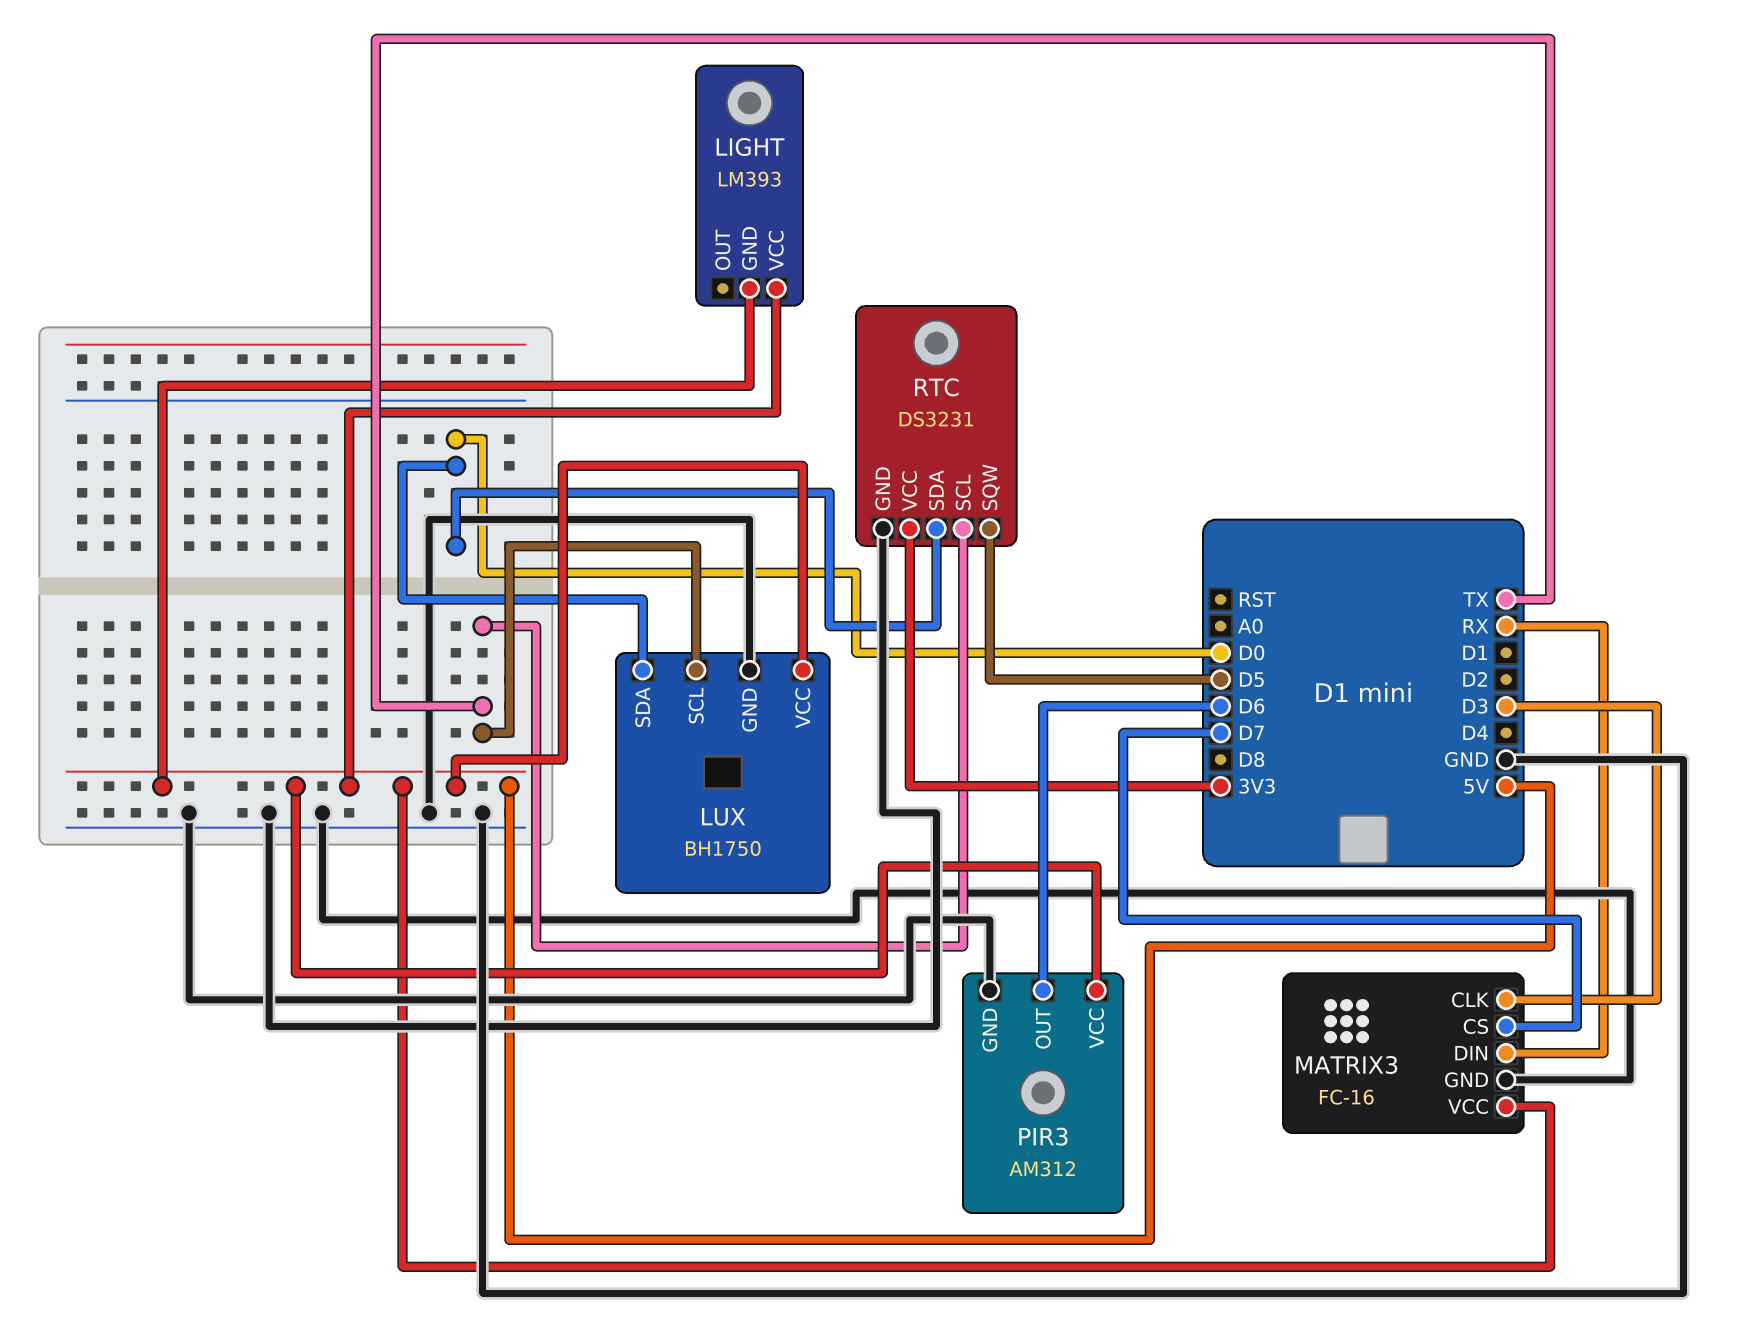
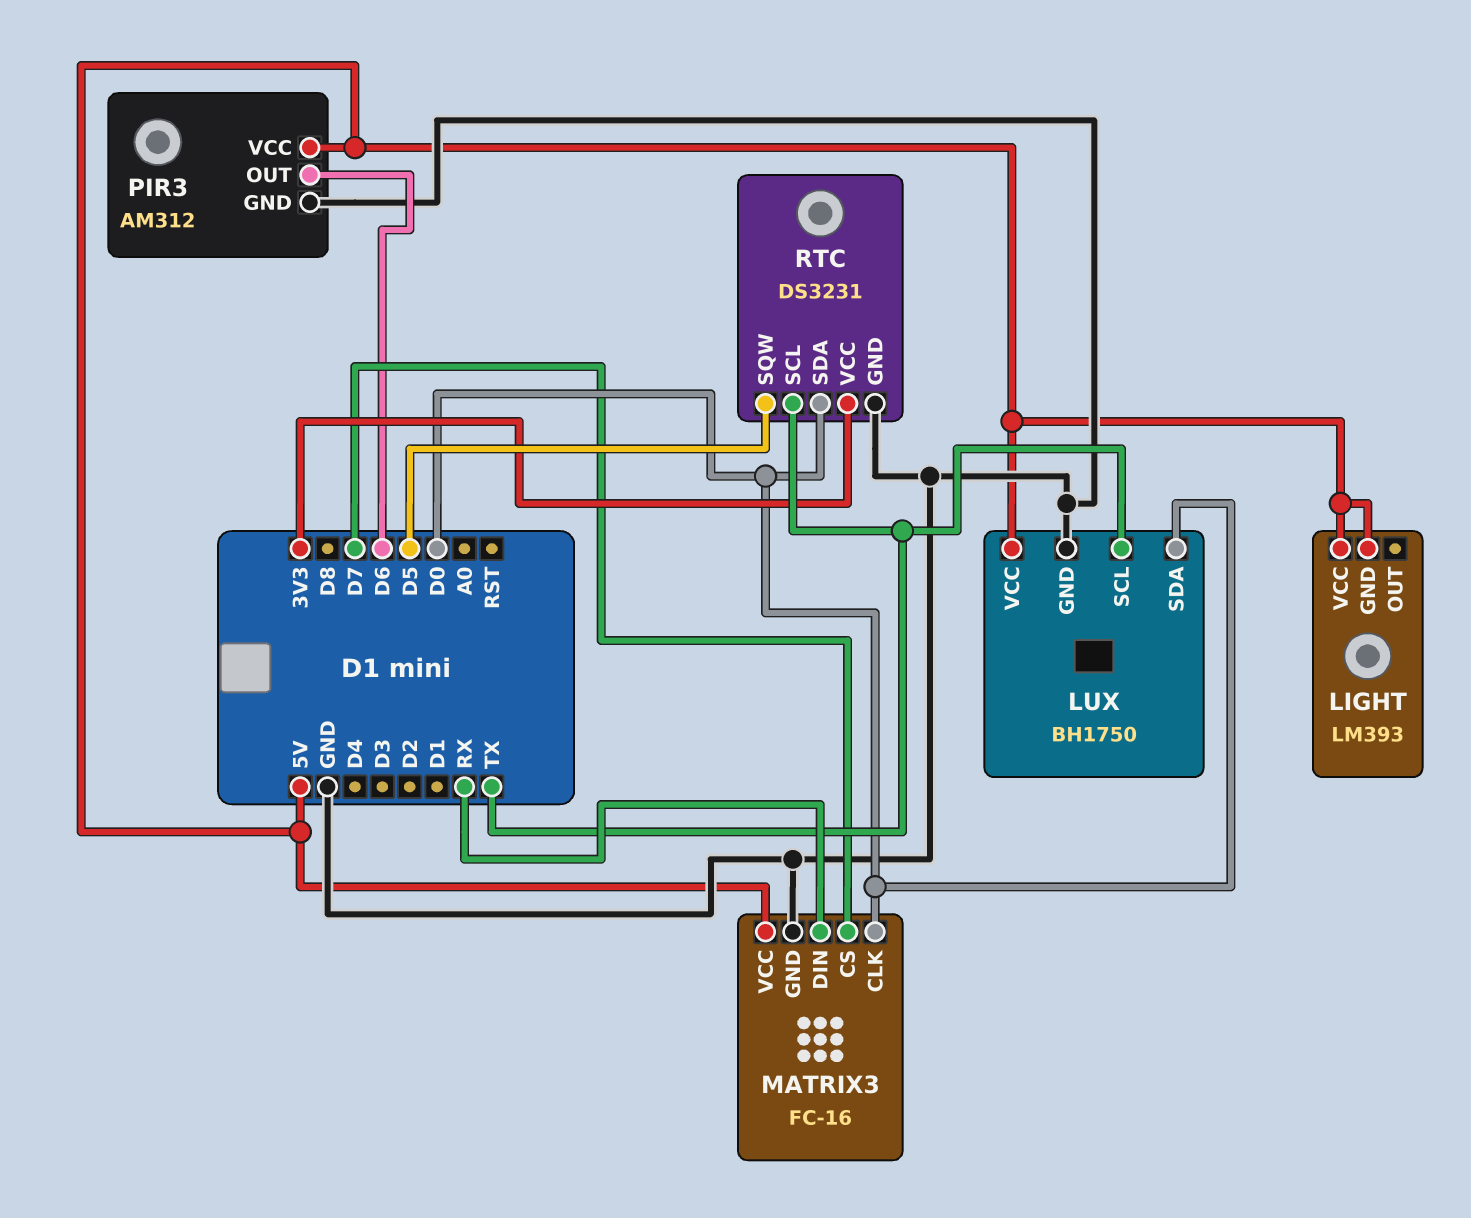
MATRIX3 pin CLK: D3 -> D0

